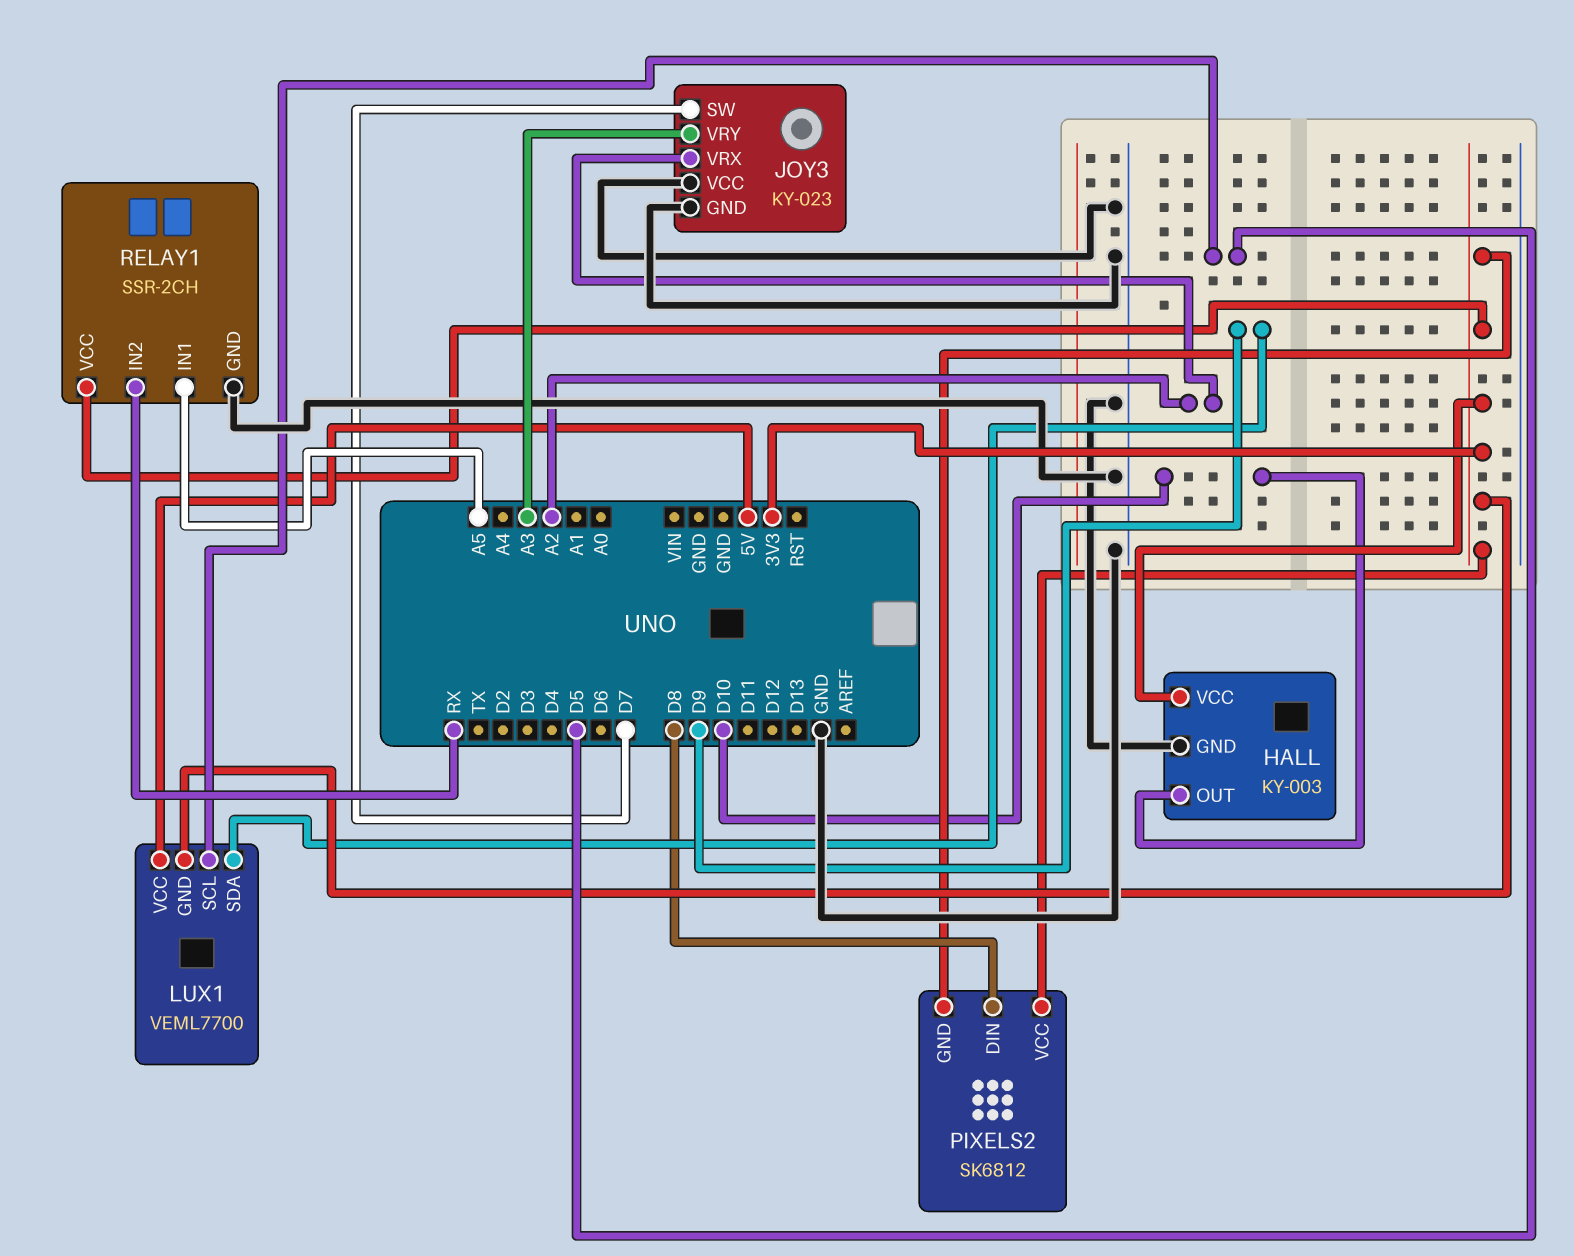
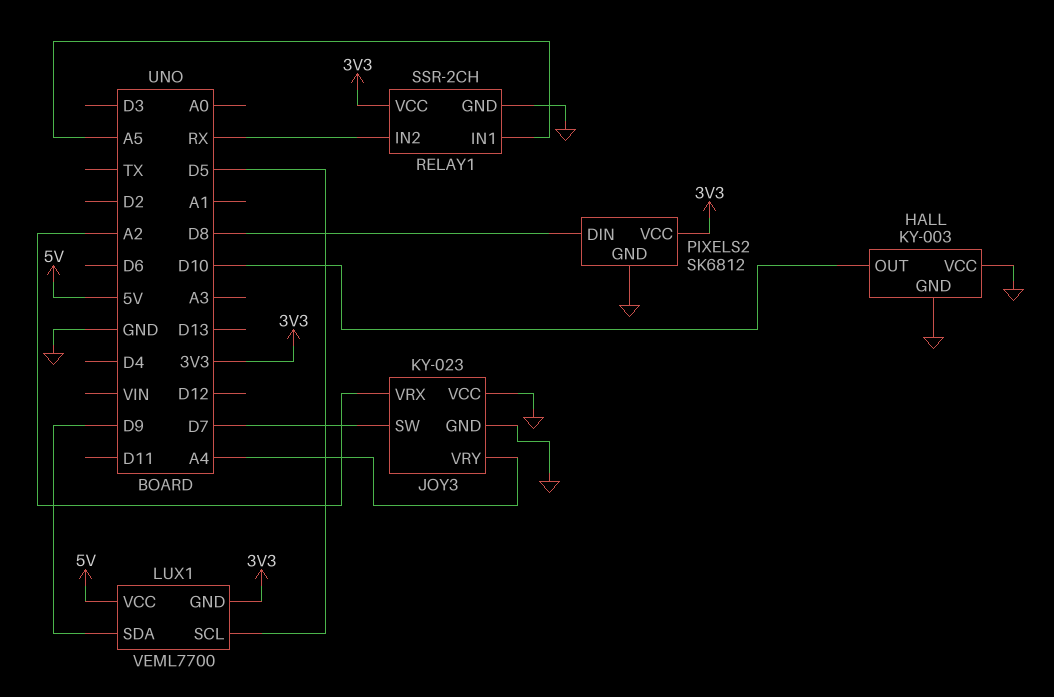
HALL pin VCC: 3V3 -> GND
JOY3 pin VRY: A3 -> A4
PIXELS2 pin GND: 3V3 -> GND

